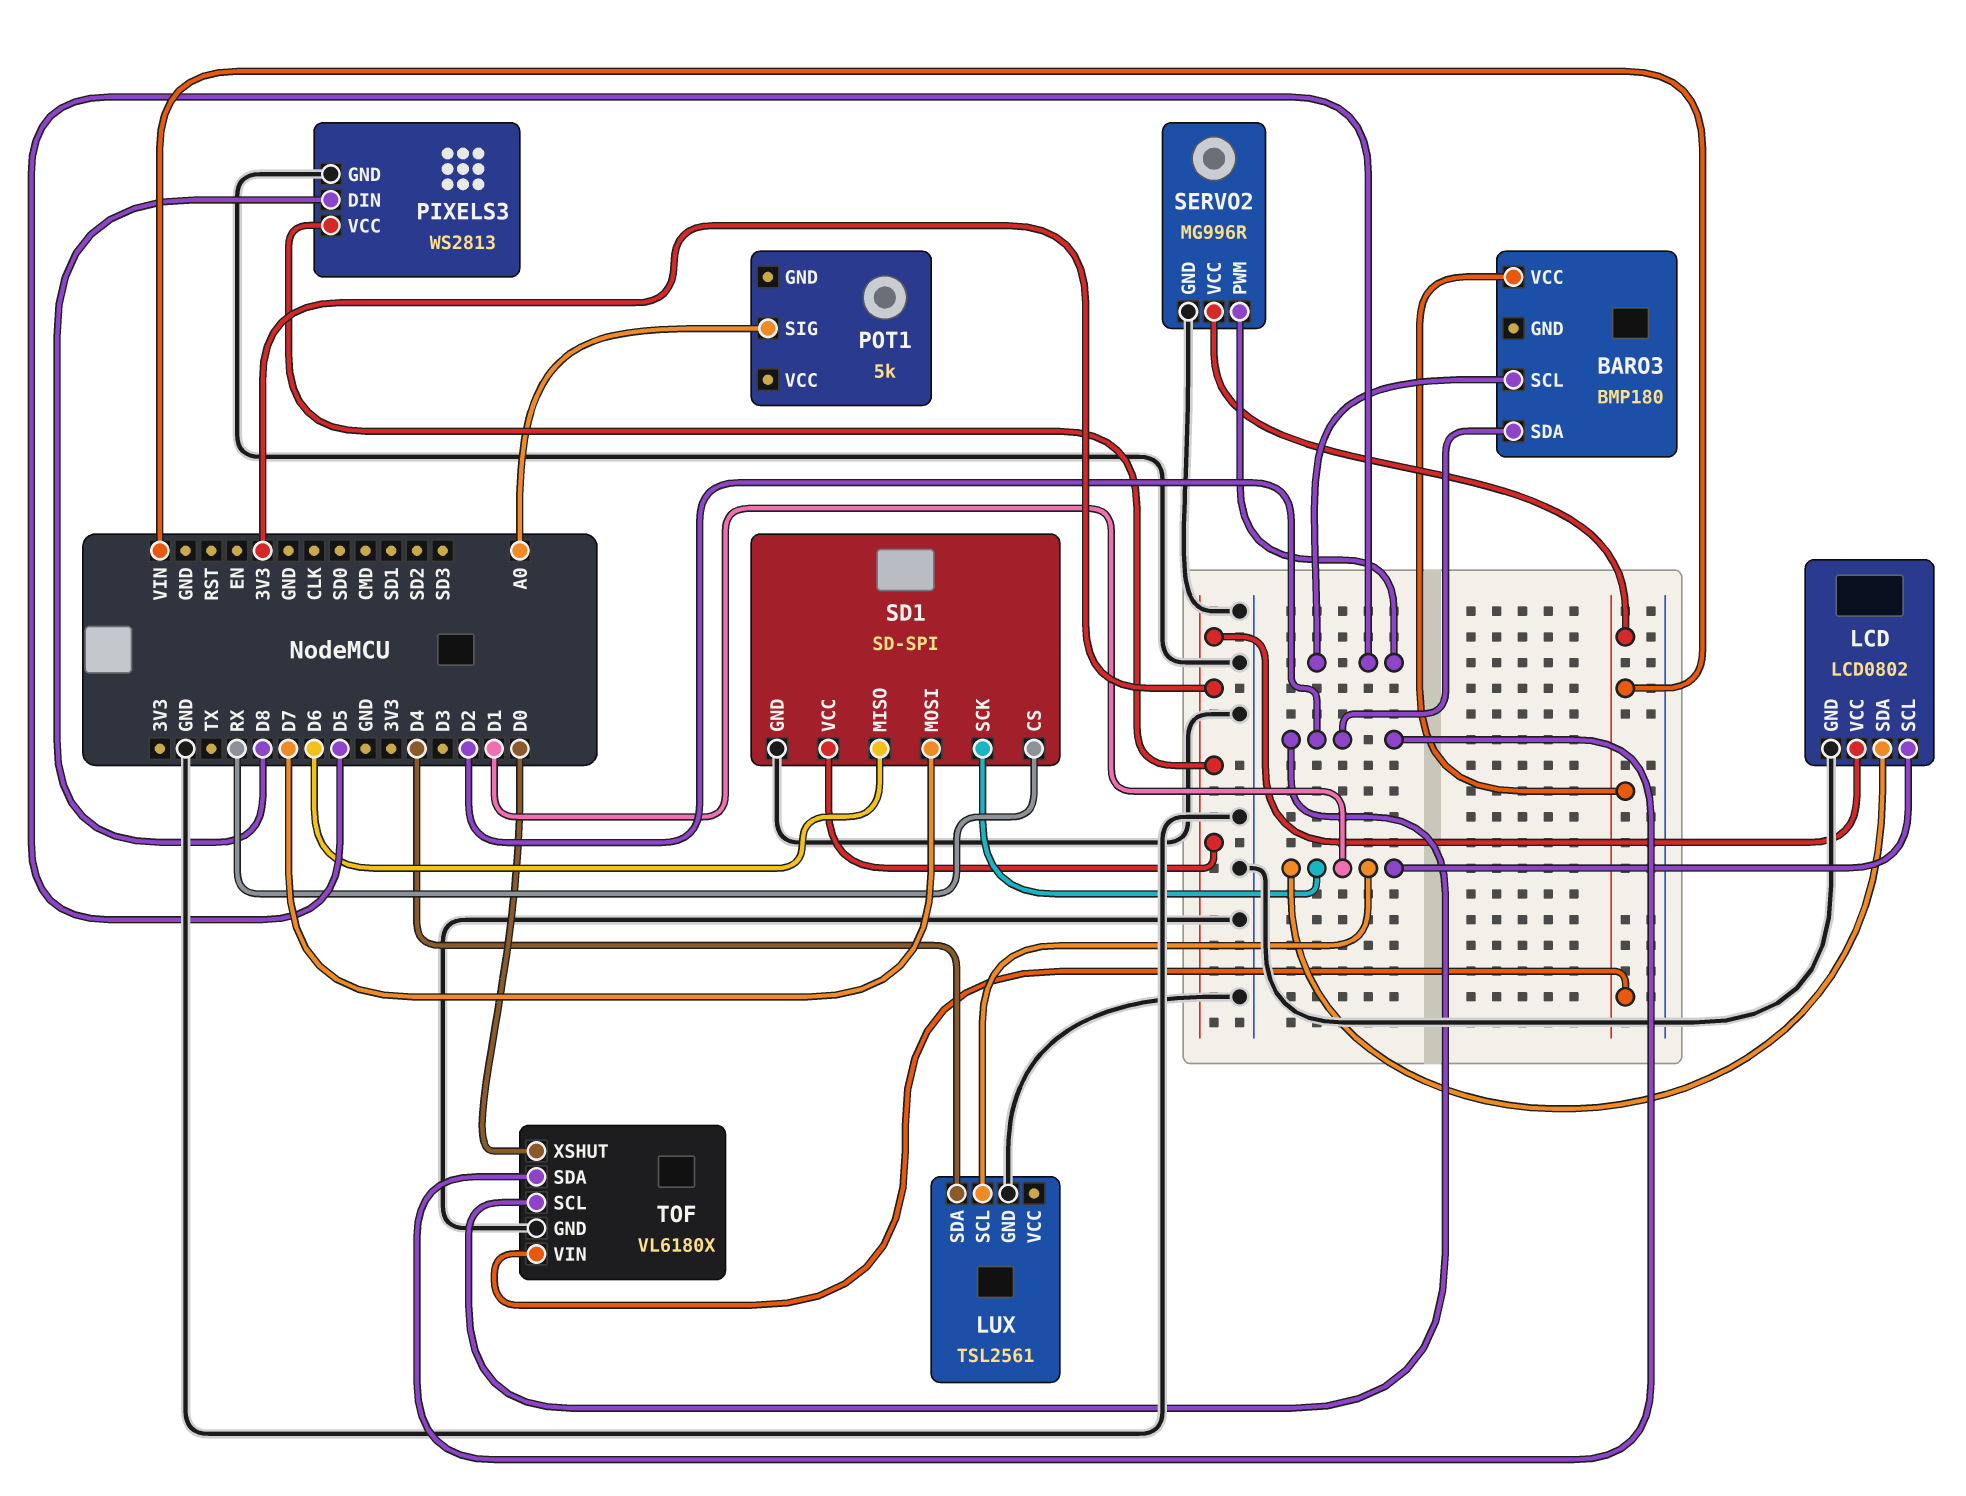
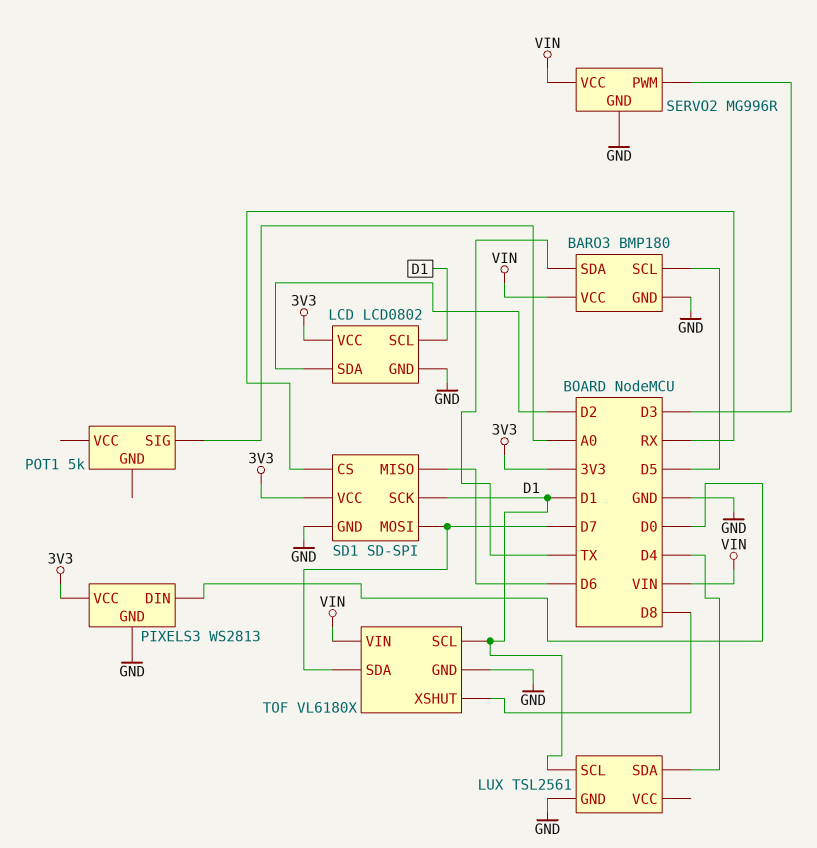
BARO3 pin GND: none -> GND
BARO3 pin SDA: D2 -> TX
LCD pin SDA: D1 -> D2
PIXELS3 pin DIN: D8 -> D0
SERVO2 pin PWM: D5 -> D3
TOF pin SCL: D2 -> D1
TOF pin SDA: D2 -> D7
TOF pin XSHUT: D0 -> D8

